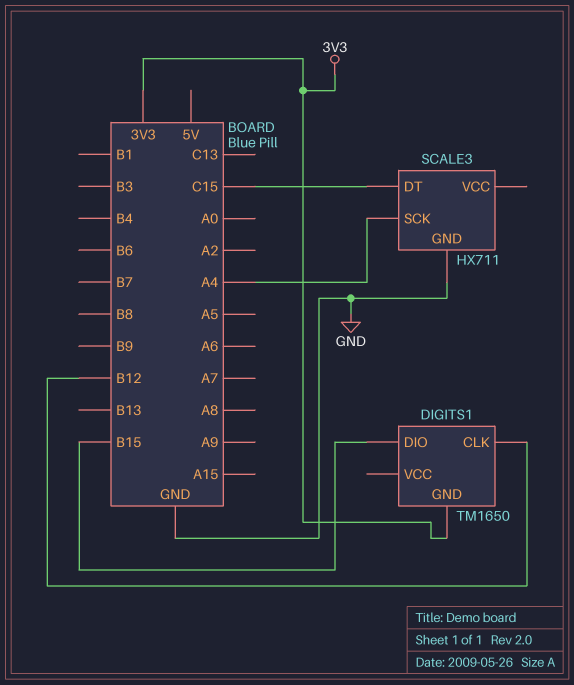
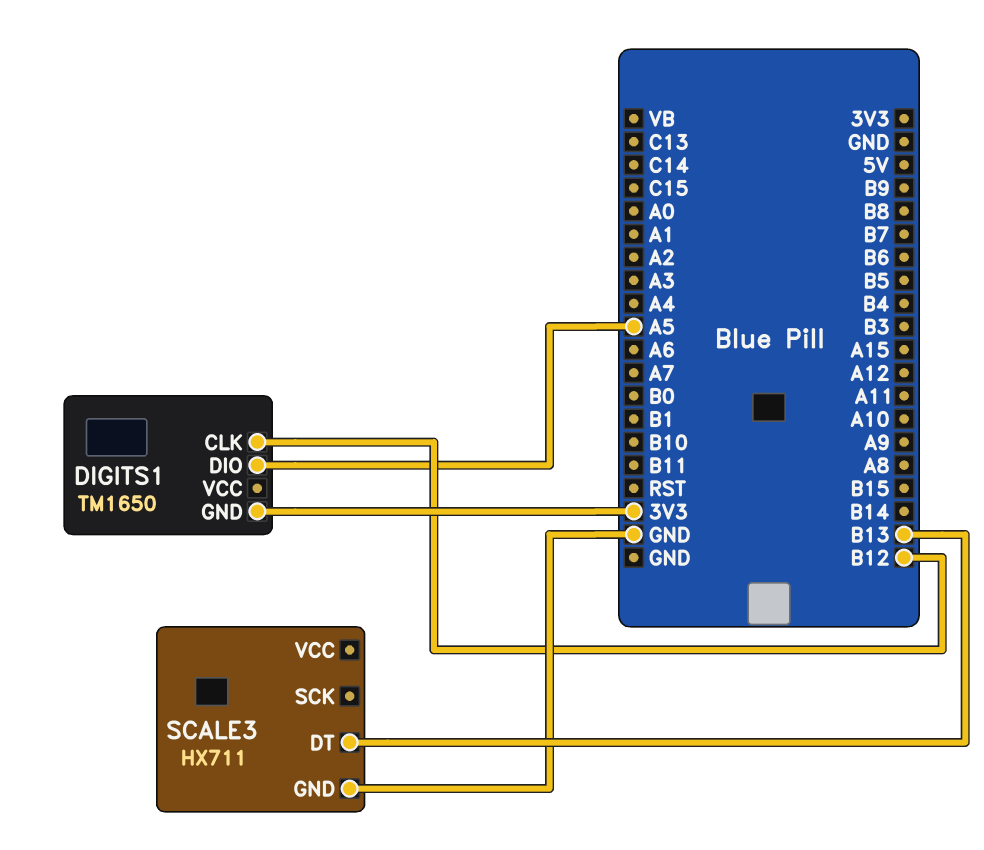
DIGITS1 pin DIO: B15 -> A5
SCALE3 pin DT: C15 -> B13
SCALE3 pin SCK: A4 -> none

